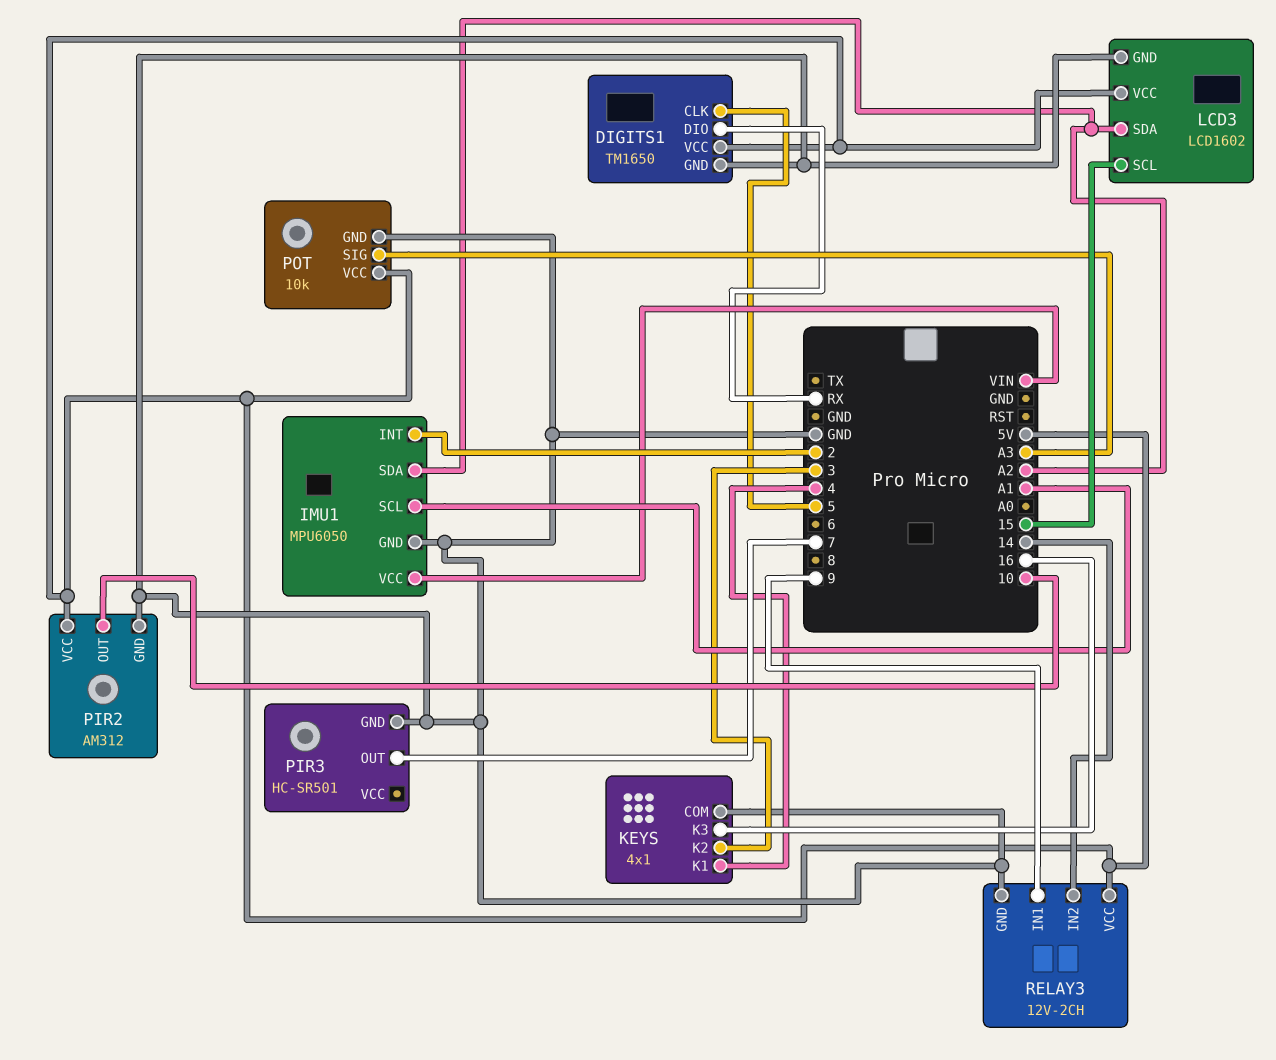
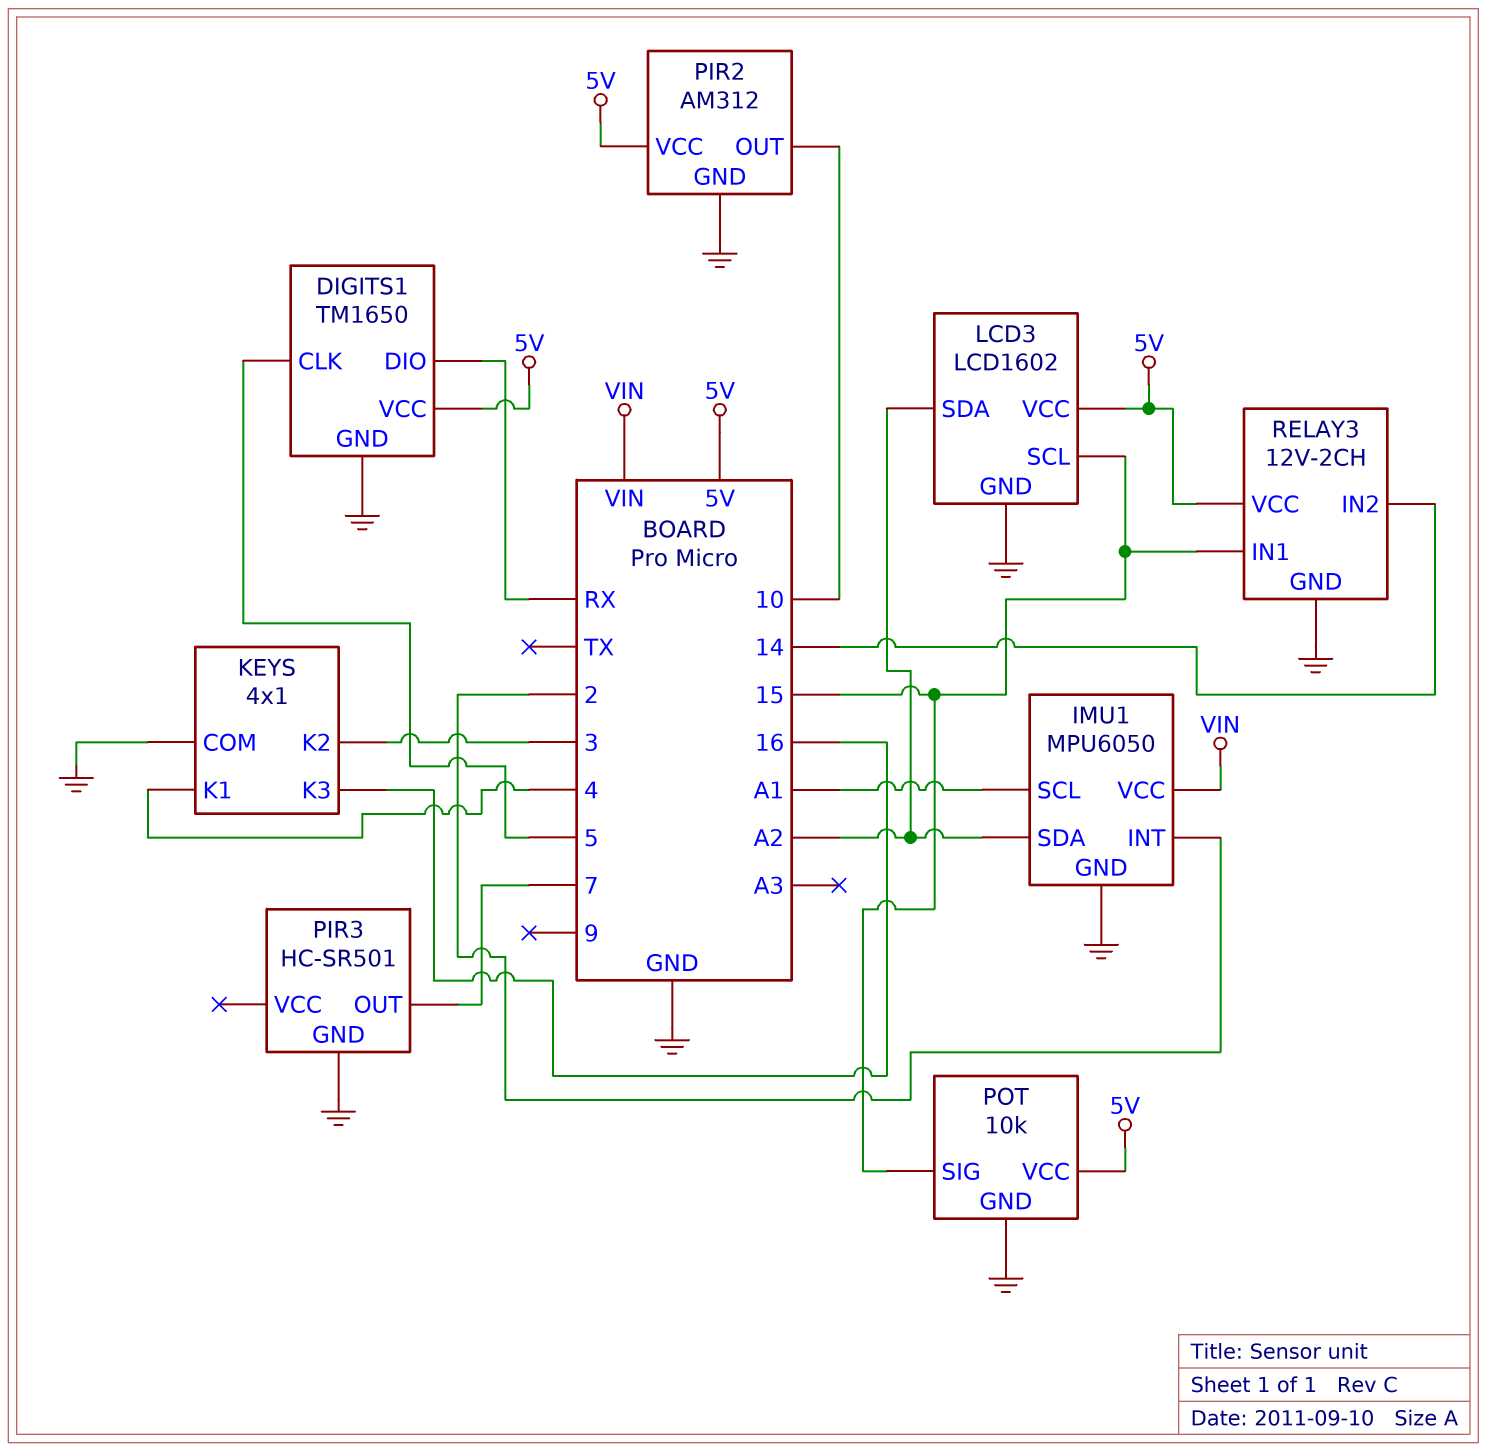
POT pin SIG: A3 -> 15
RELAY3 pin IN1: 9 -> 15

